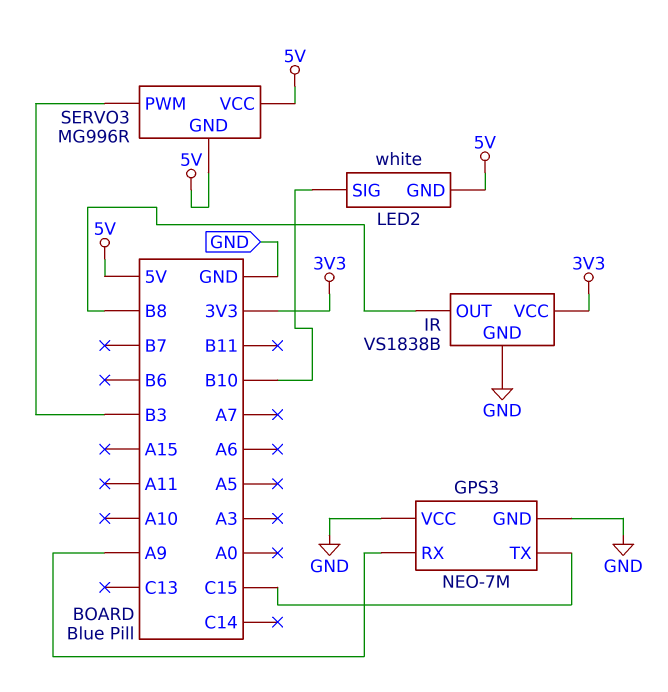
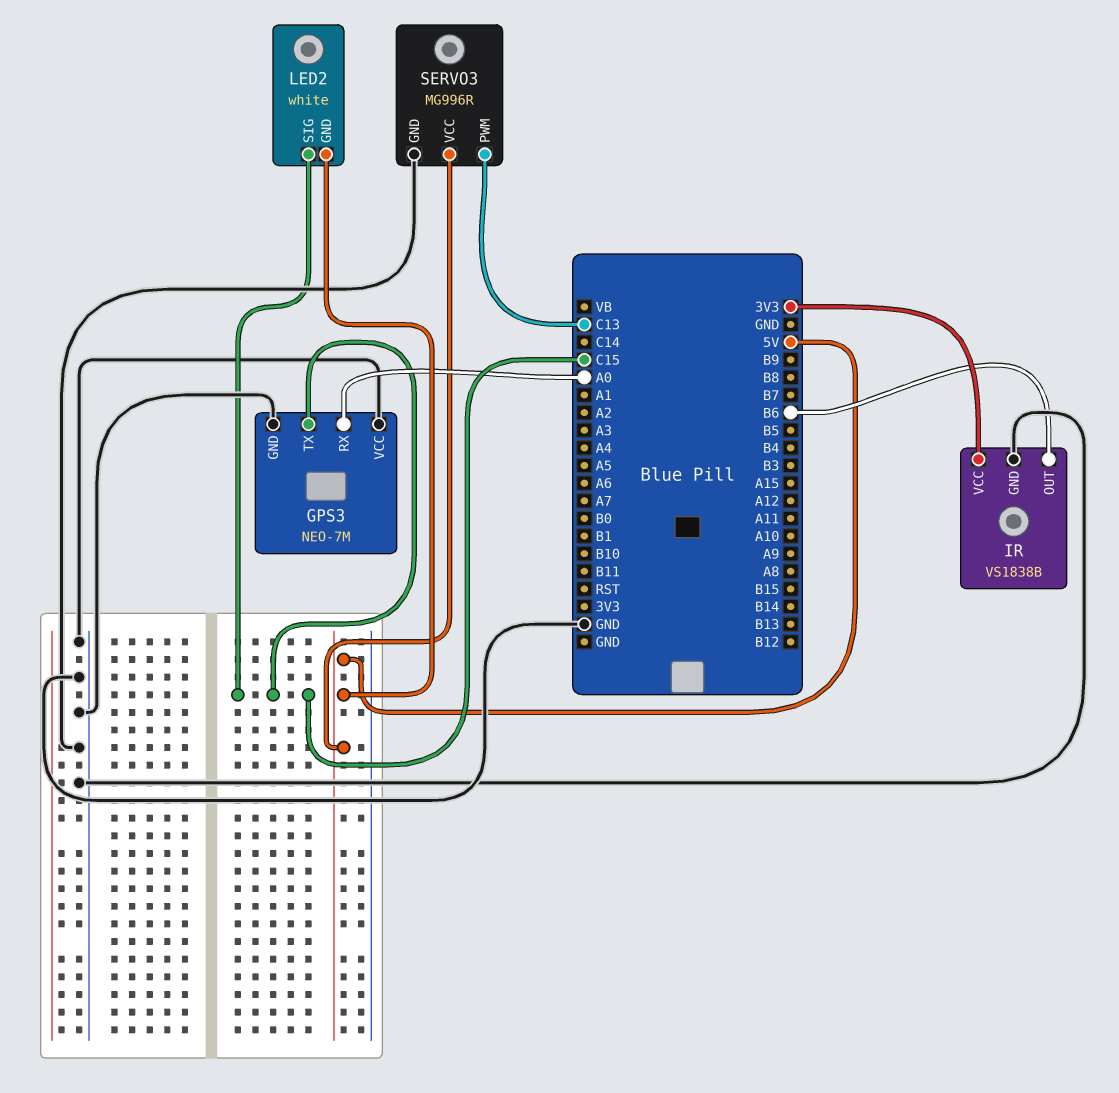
GPS3 pin RX: A9 -> A0
IR pin OUT: B8 -> B6
LED2 pin SIG: B10 -> C15
SERVO3 pin GND: 5V -> GND
SERVO3 pin PWM: B3 -> C13

